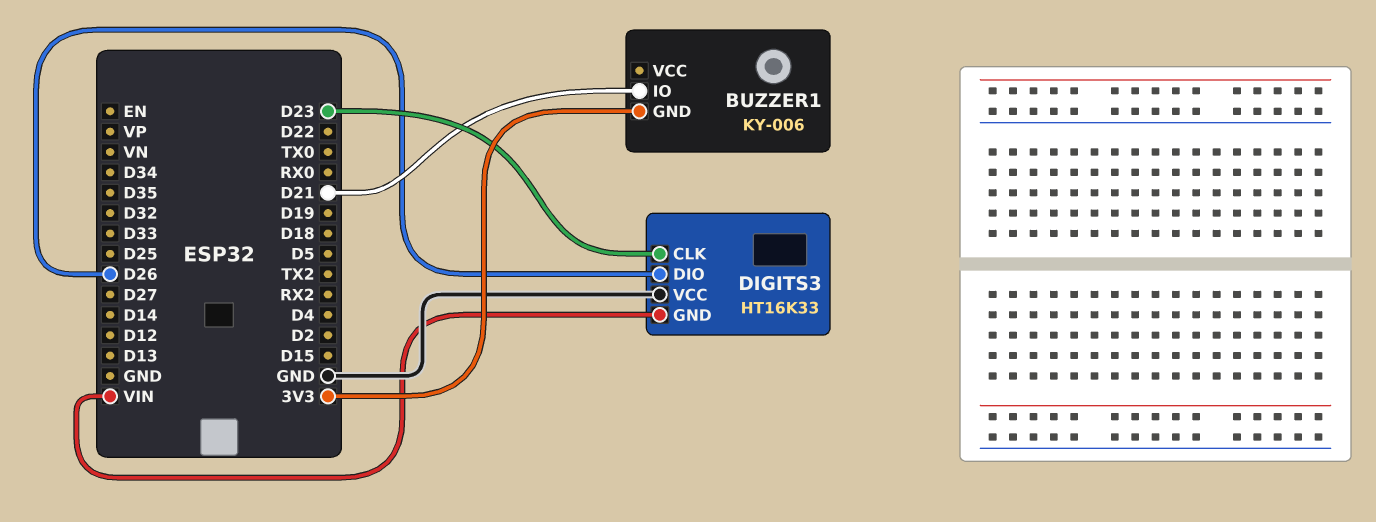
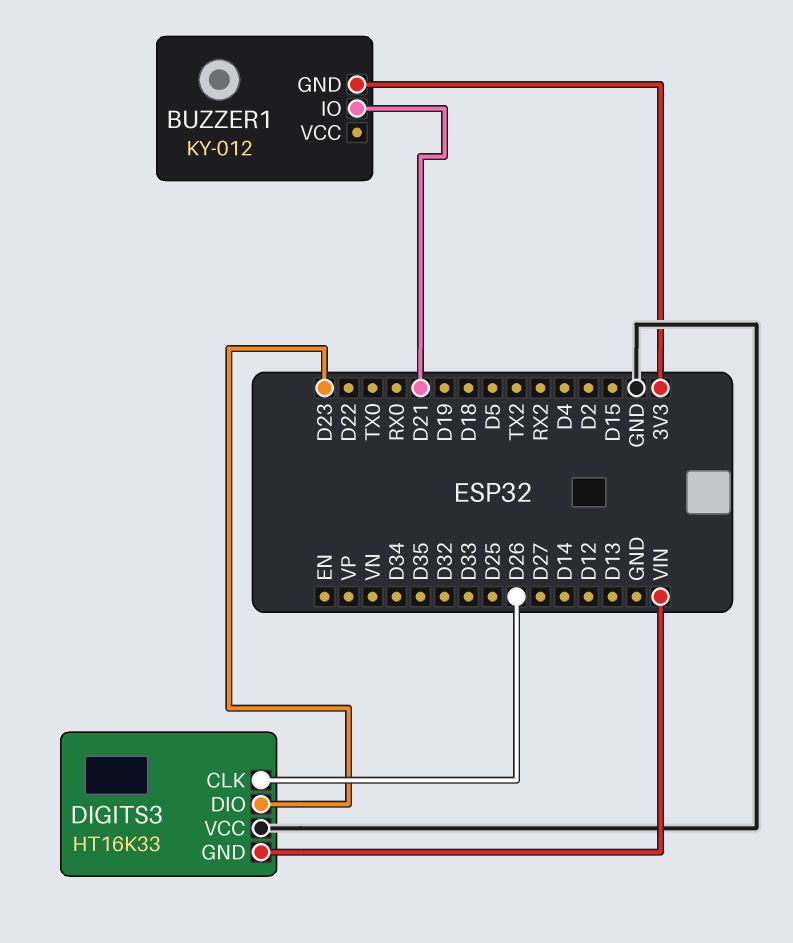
BUZZER1: KY-006 -> KY-012
DIGITS3 pin CLK: D23 -> D26
DIGITS3 pin DIO: D26 -> D23

